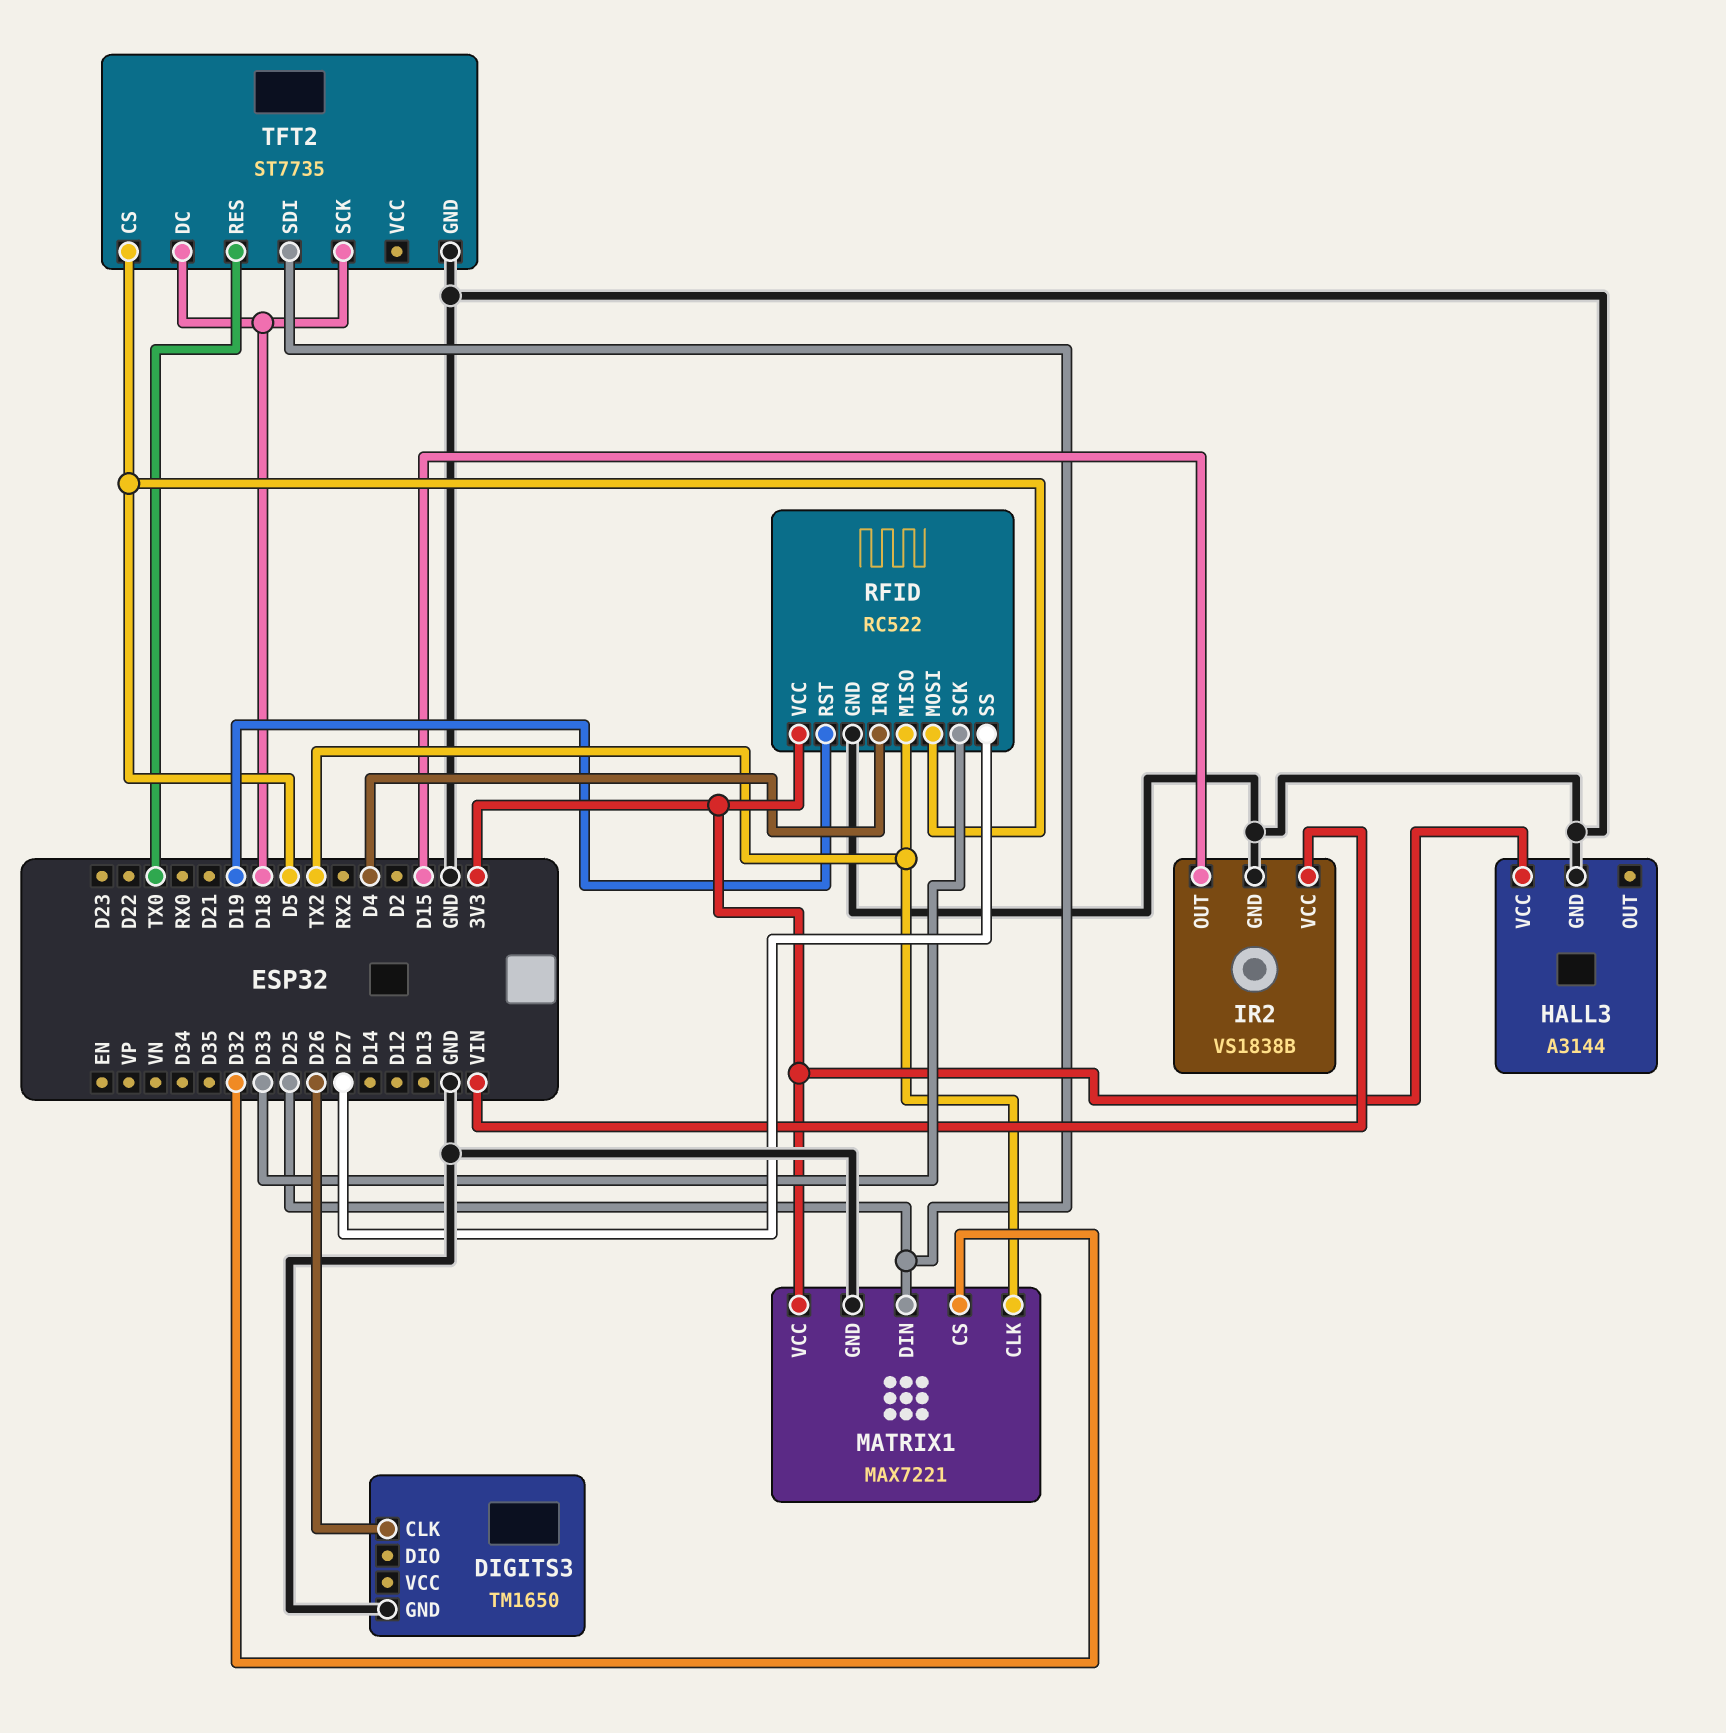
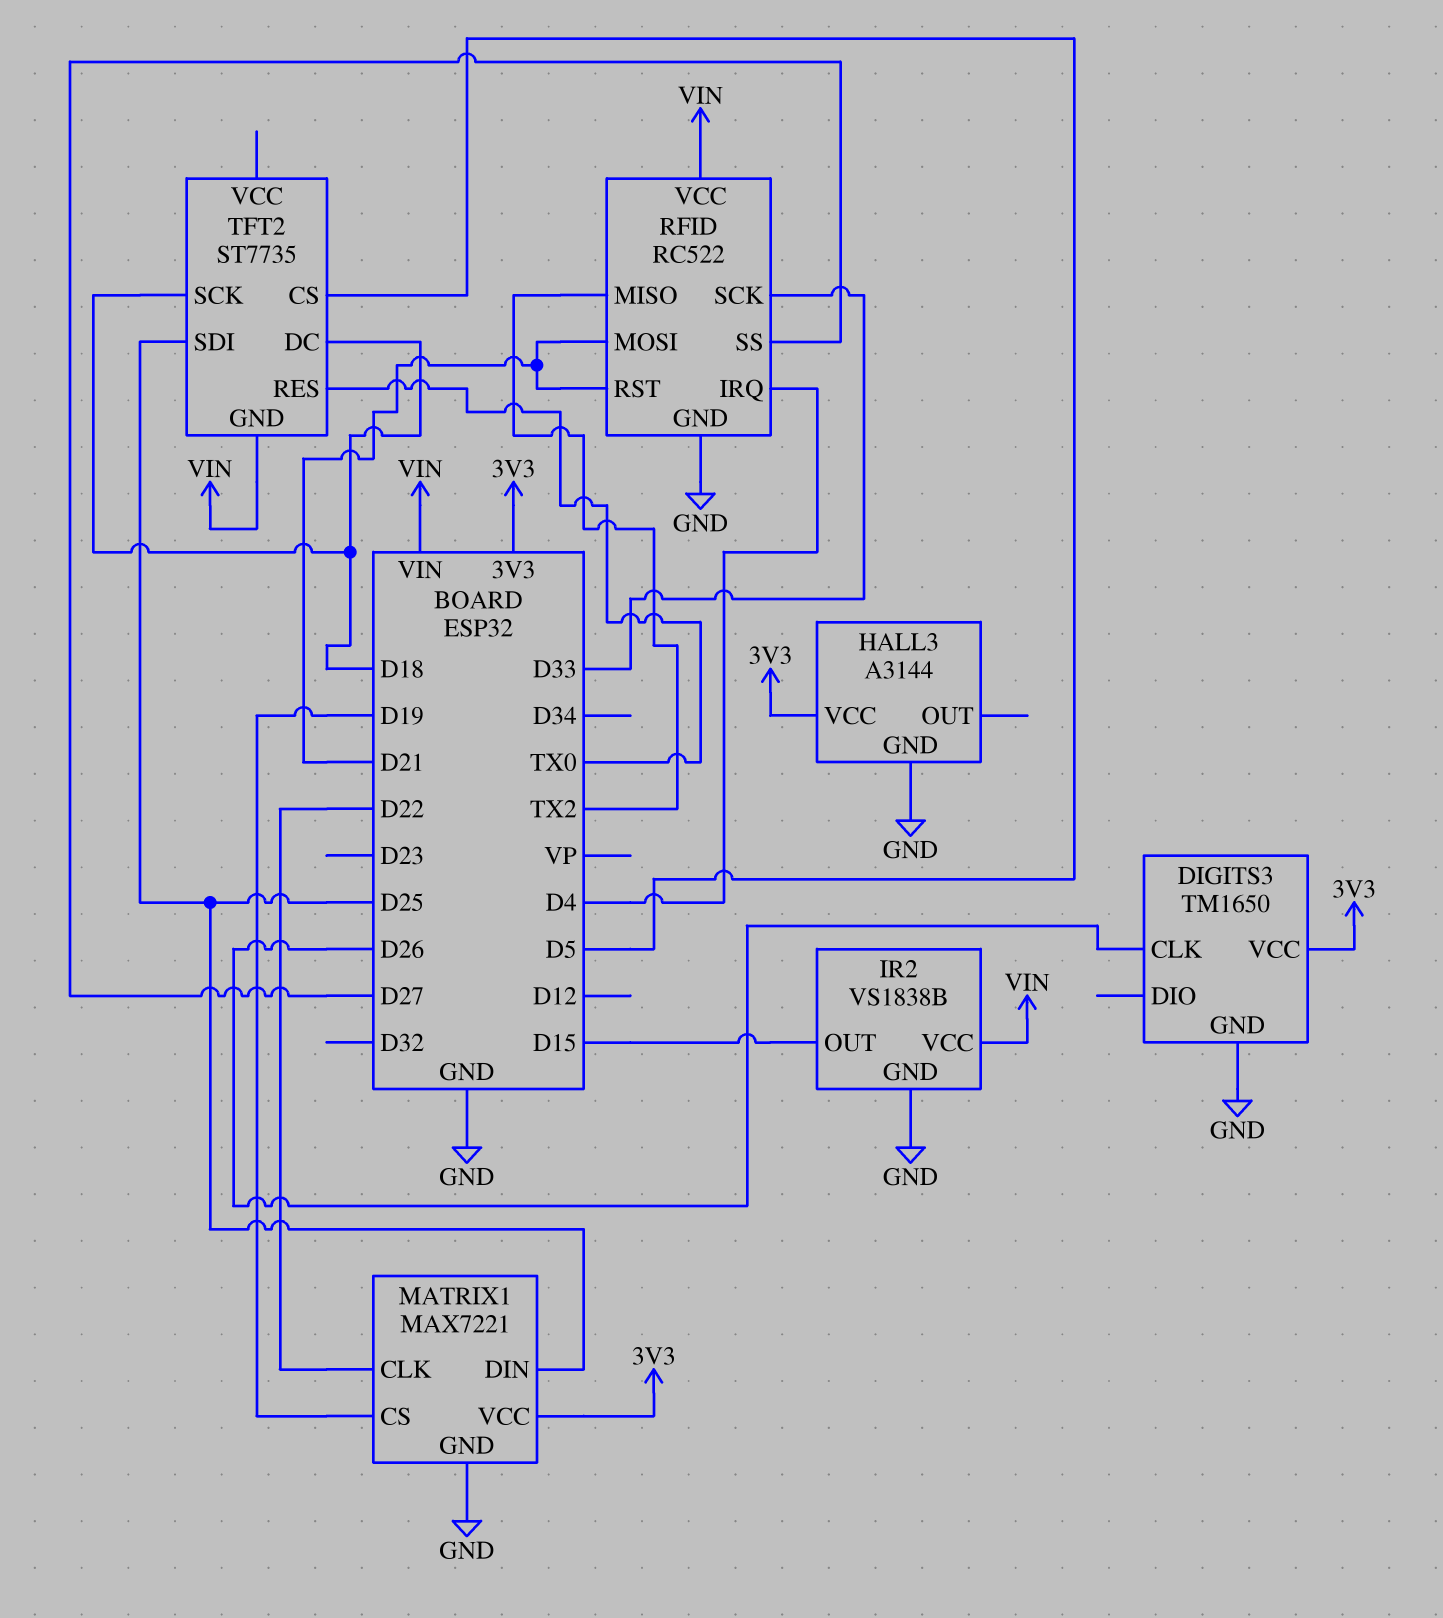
DIGITS3 pin VCC: none -> 3V3
MATRIX1 pin CLK: TX2 -> D22
MATRIX1 pin CS: D32 -> D19
RFID pin MOSI: D5 -> D21
RFID pin RST: D19 -> D21
RFID pin VCC: 3V3 -> VIN
TFT2 pin GND: GND -> VIN

